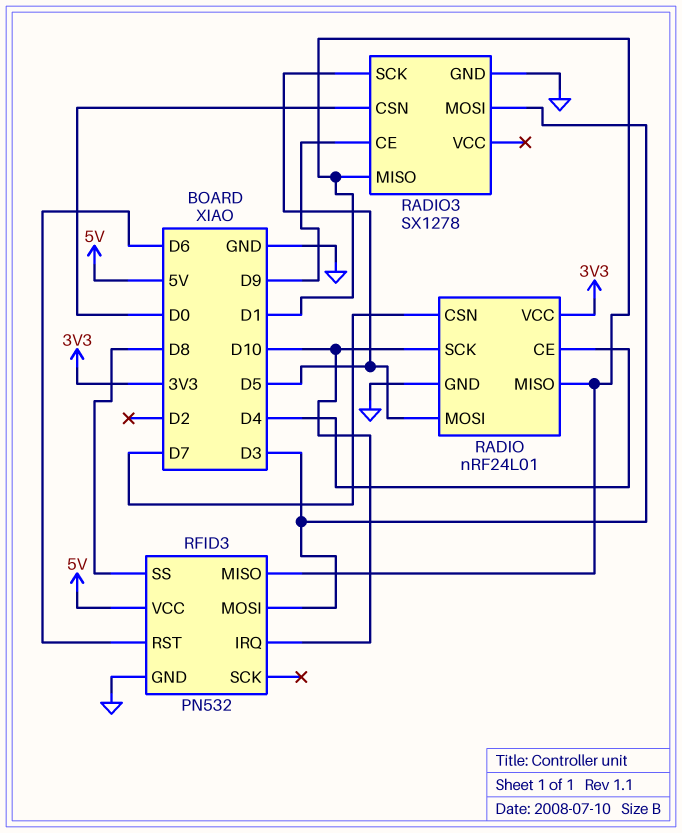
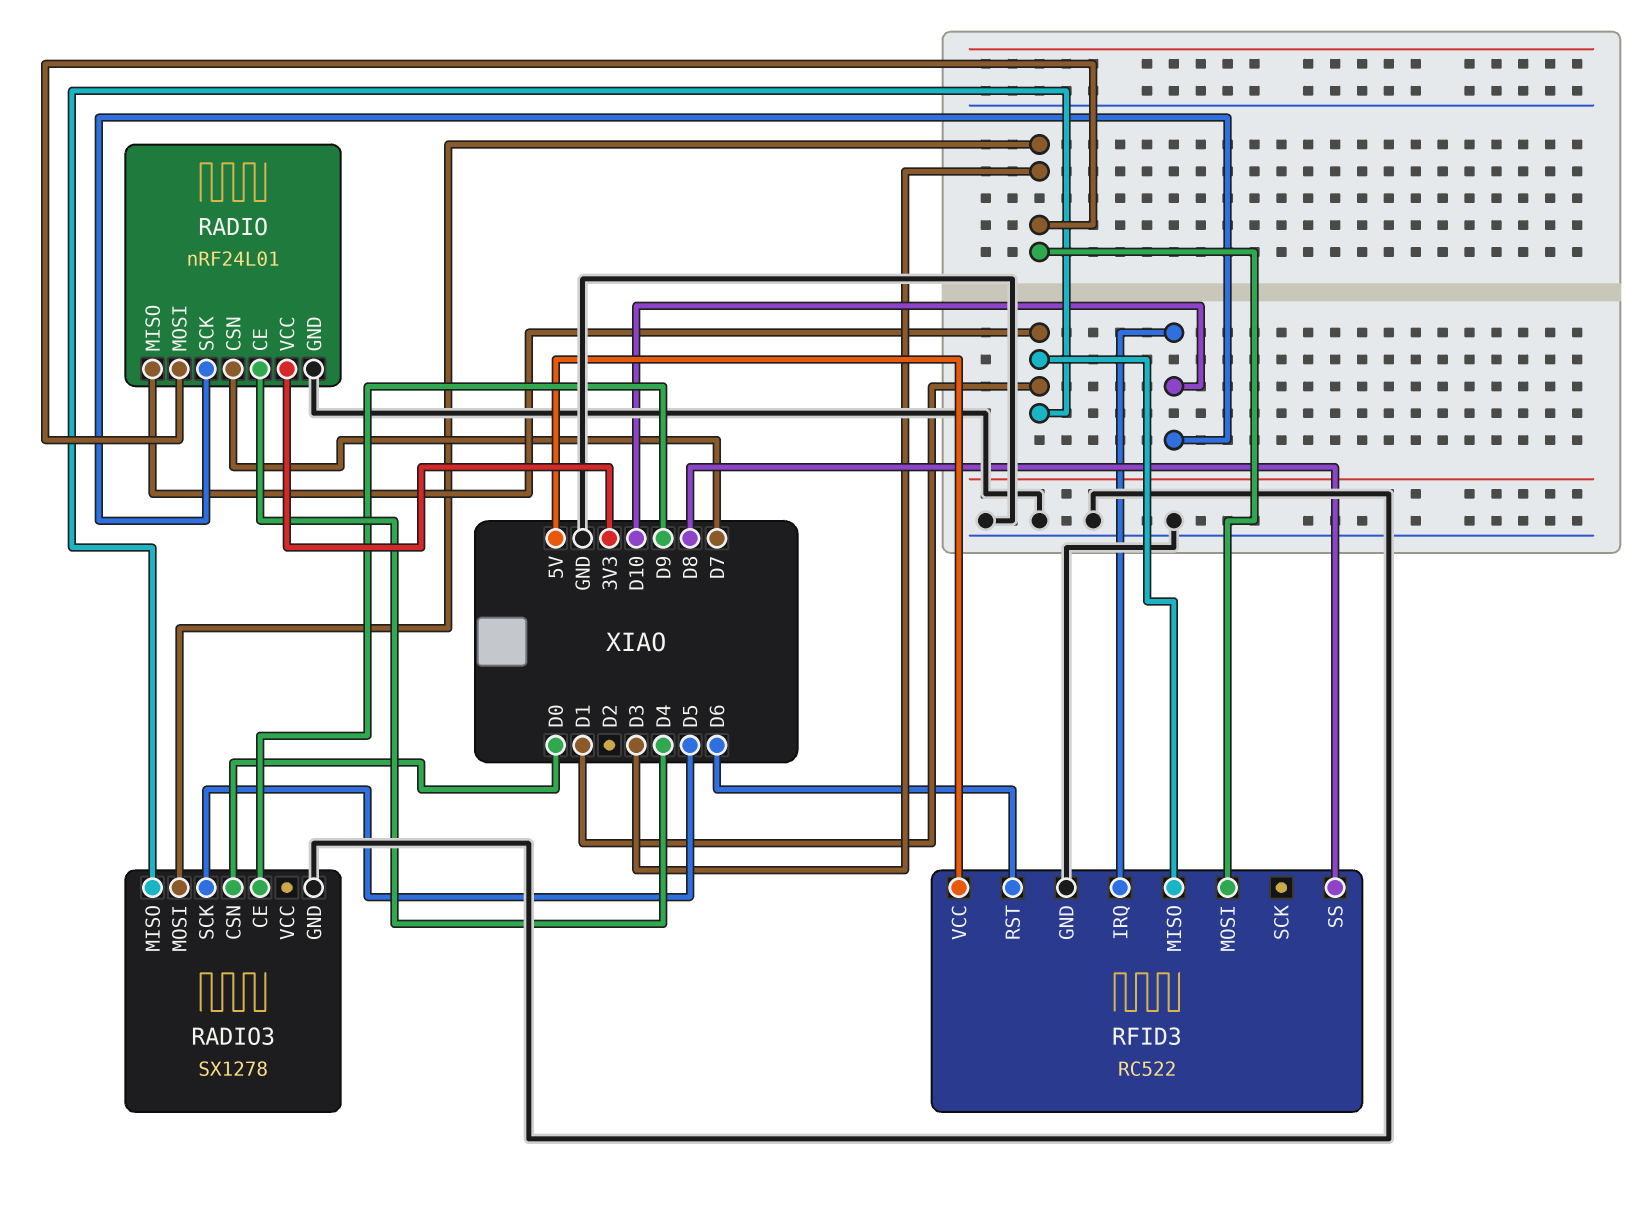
RADIO pin MOSI: D5 -> D3
RFID3: PN532 -> RC522

